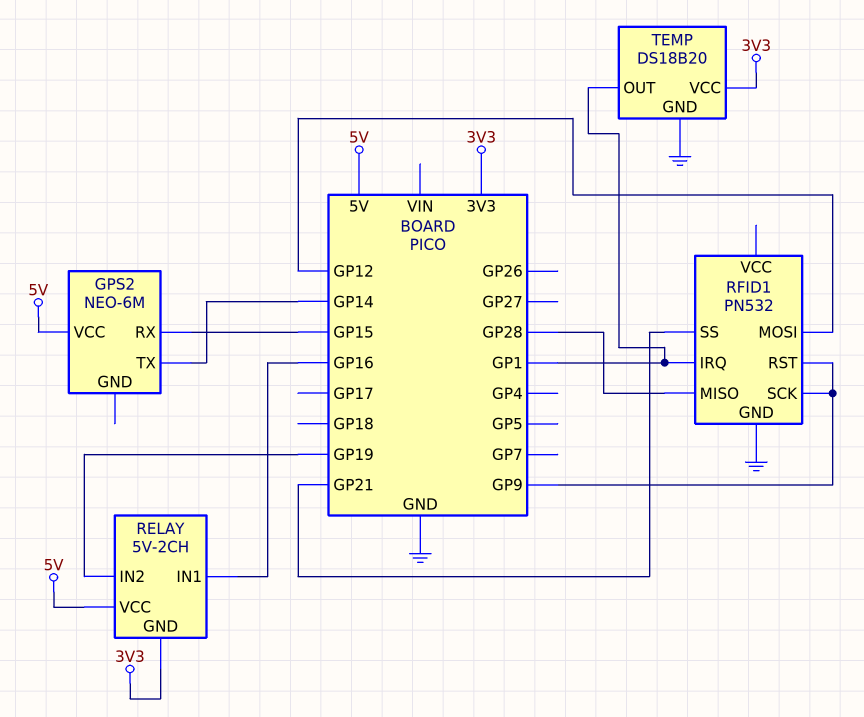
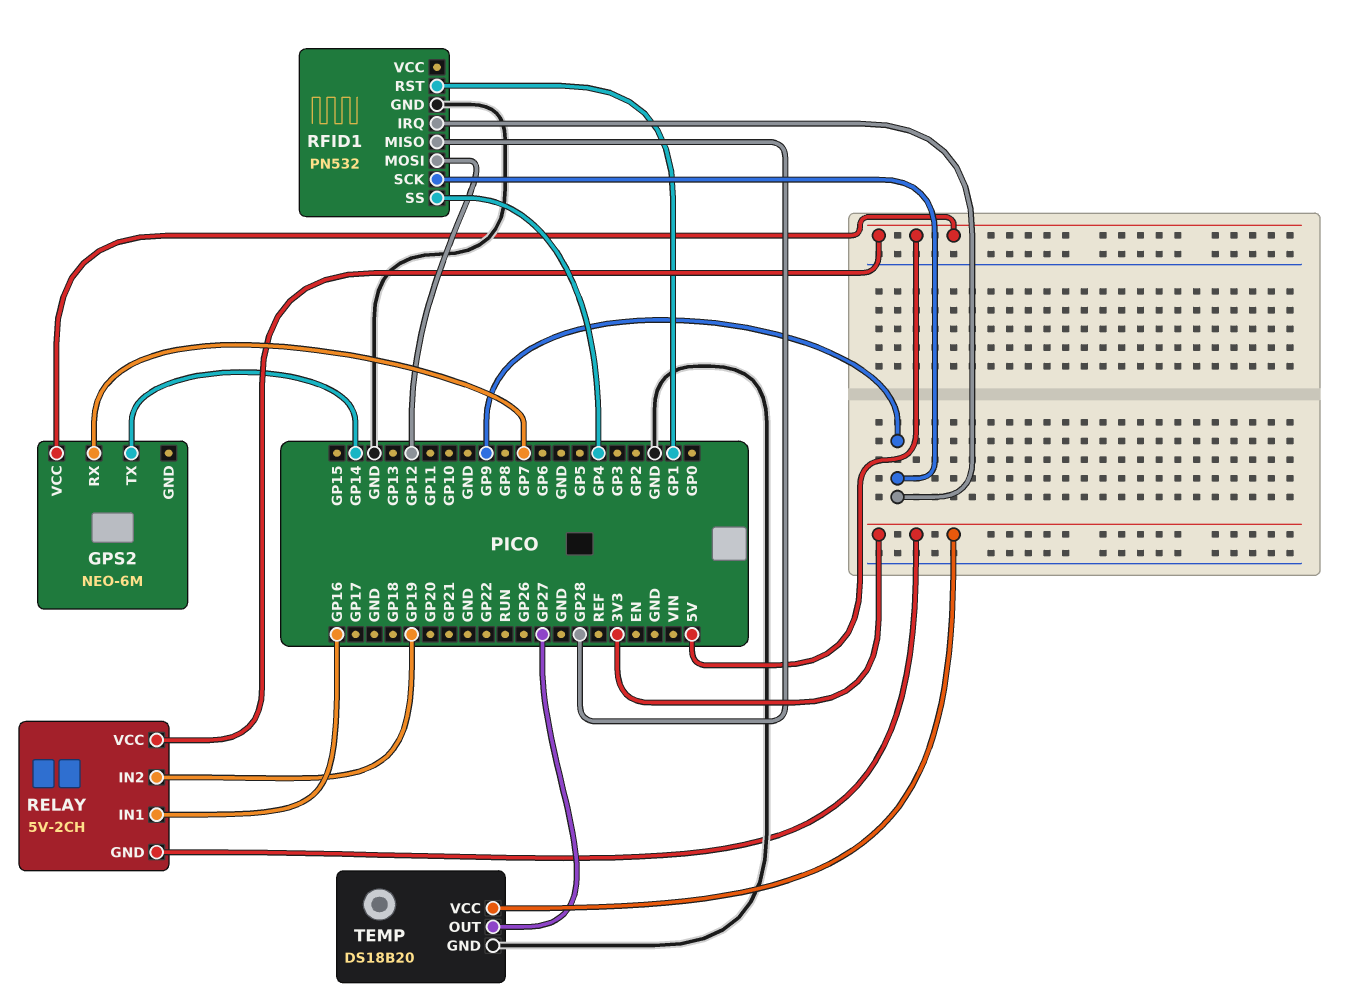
GPS2 pin RX: GP15 -> GP7
RFID1 pin IRQ: GP1 -> GP9
RFID1 pin RST: GP9 -> GP1
RFID1 pin SS: GP21 -> GP4
TEMP pin OUT: GP1 -> GP27

